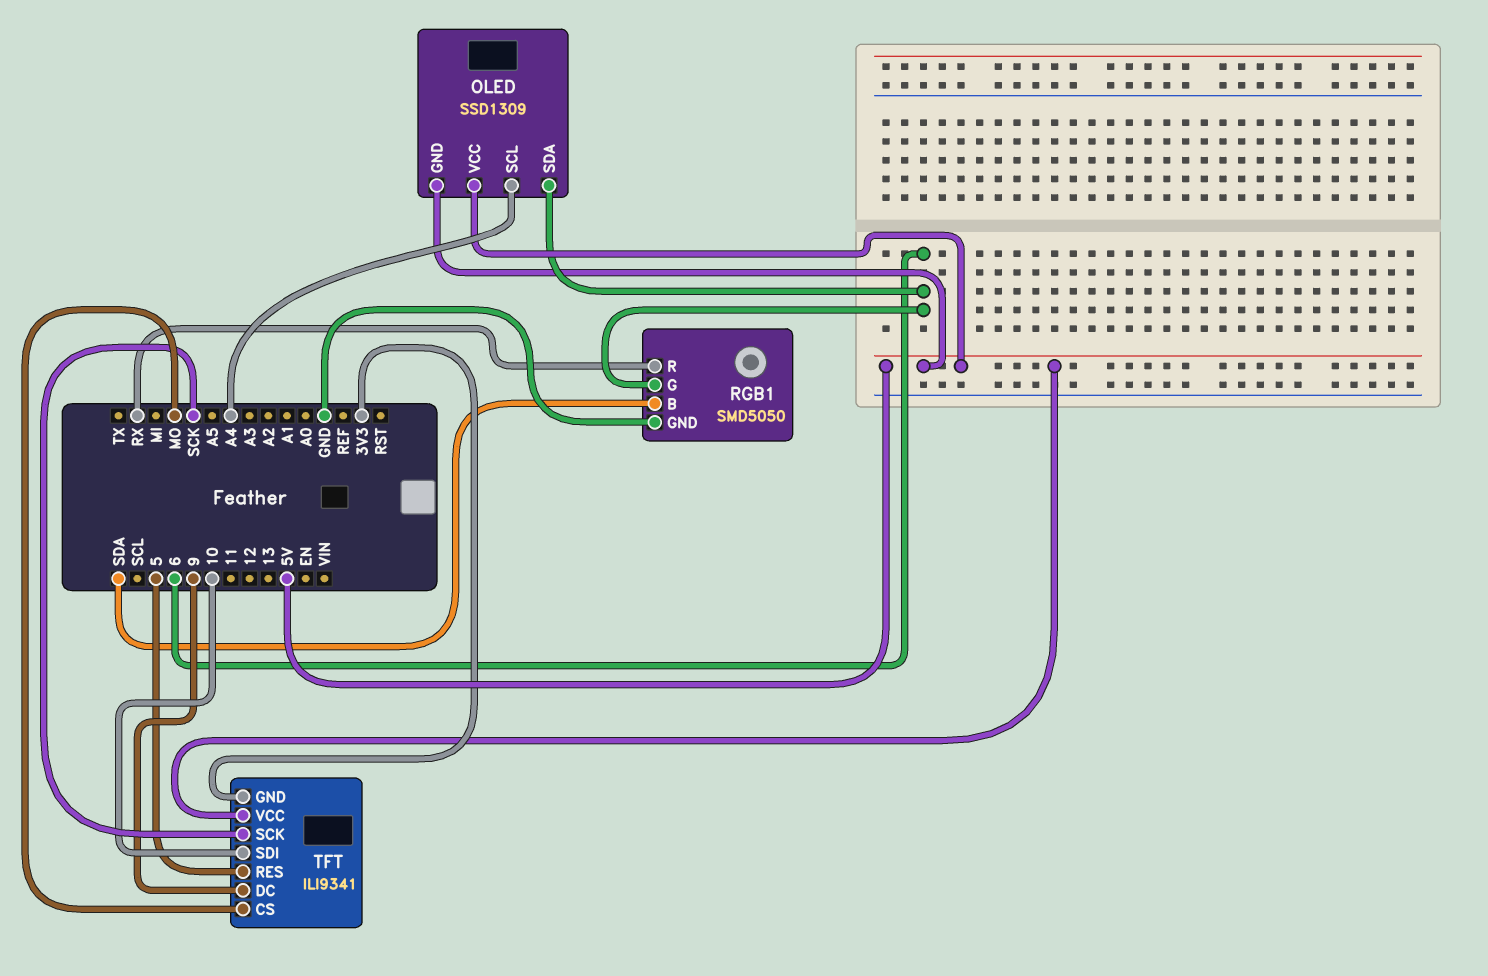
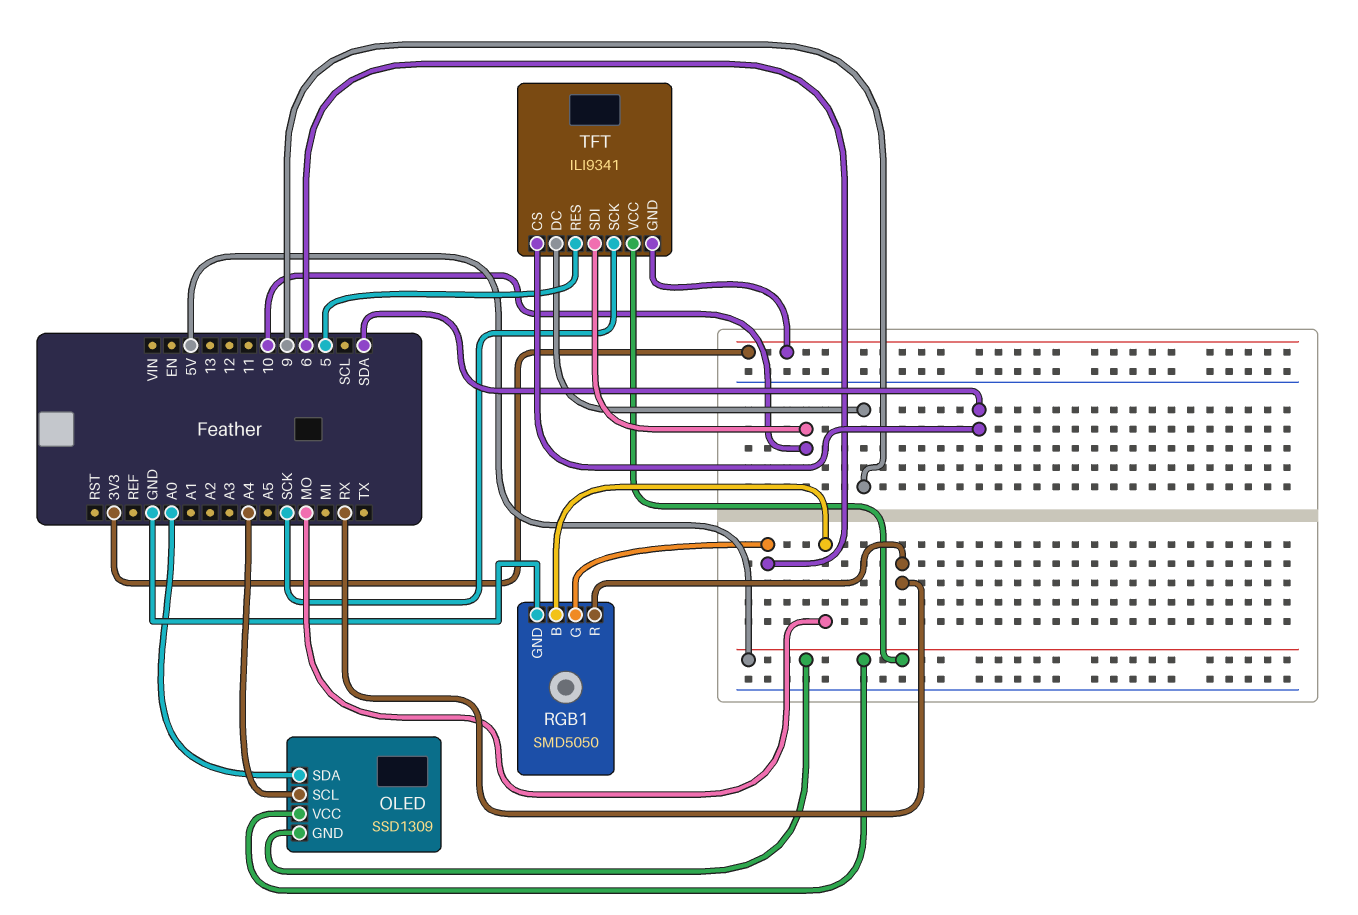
OLED pin SDA: 6 -> A0
RGB1 pin B: SDA -> MO
TFT pin CS: MO -> SDA

